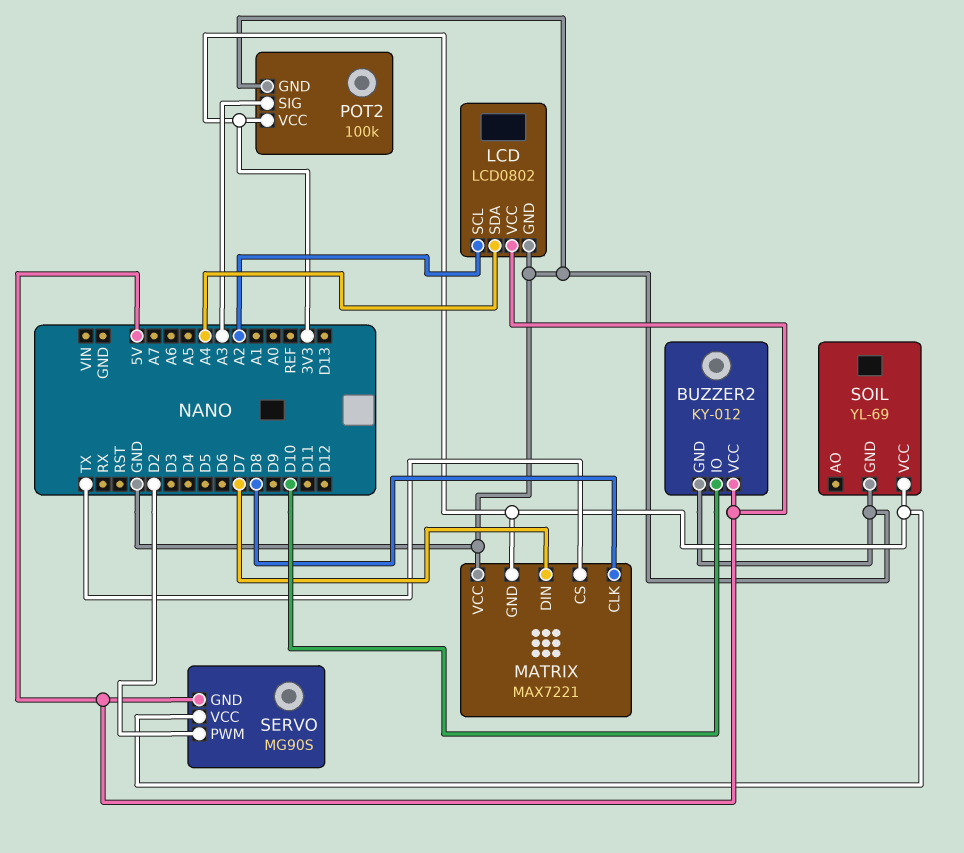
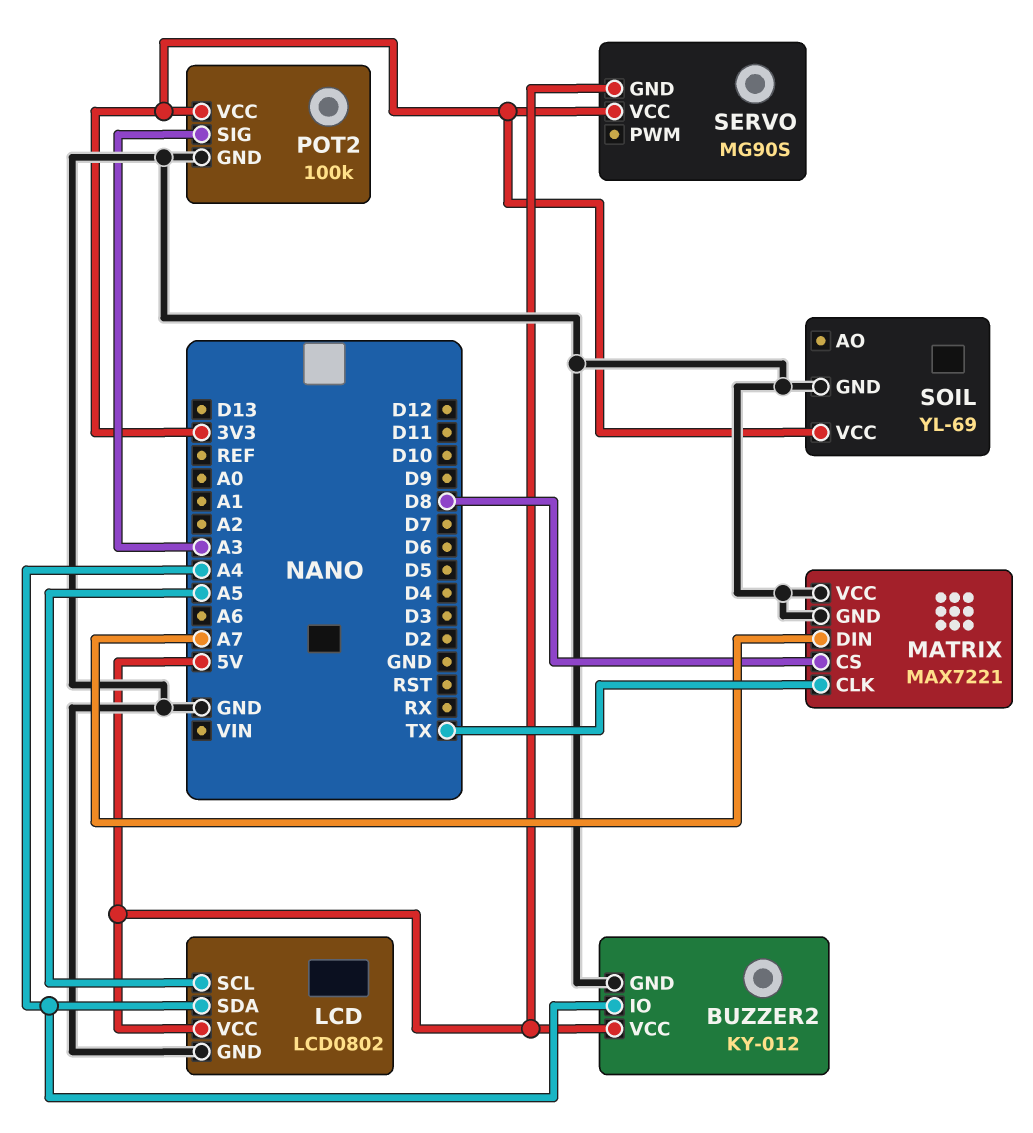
BUZZER2 pin IO: D10 -> A4
LCD pin SCL: A2 -> A5
MATRIX pin CLK: D8 -> TX
MATRIX pin CS: TX -> D8
MATRIX pin DIN: D7 -> A7
MATRIX pin GND: 3V3 -> GND
SERVO pin PWM: D2 -> none

